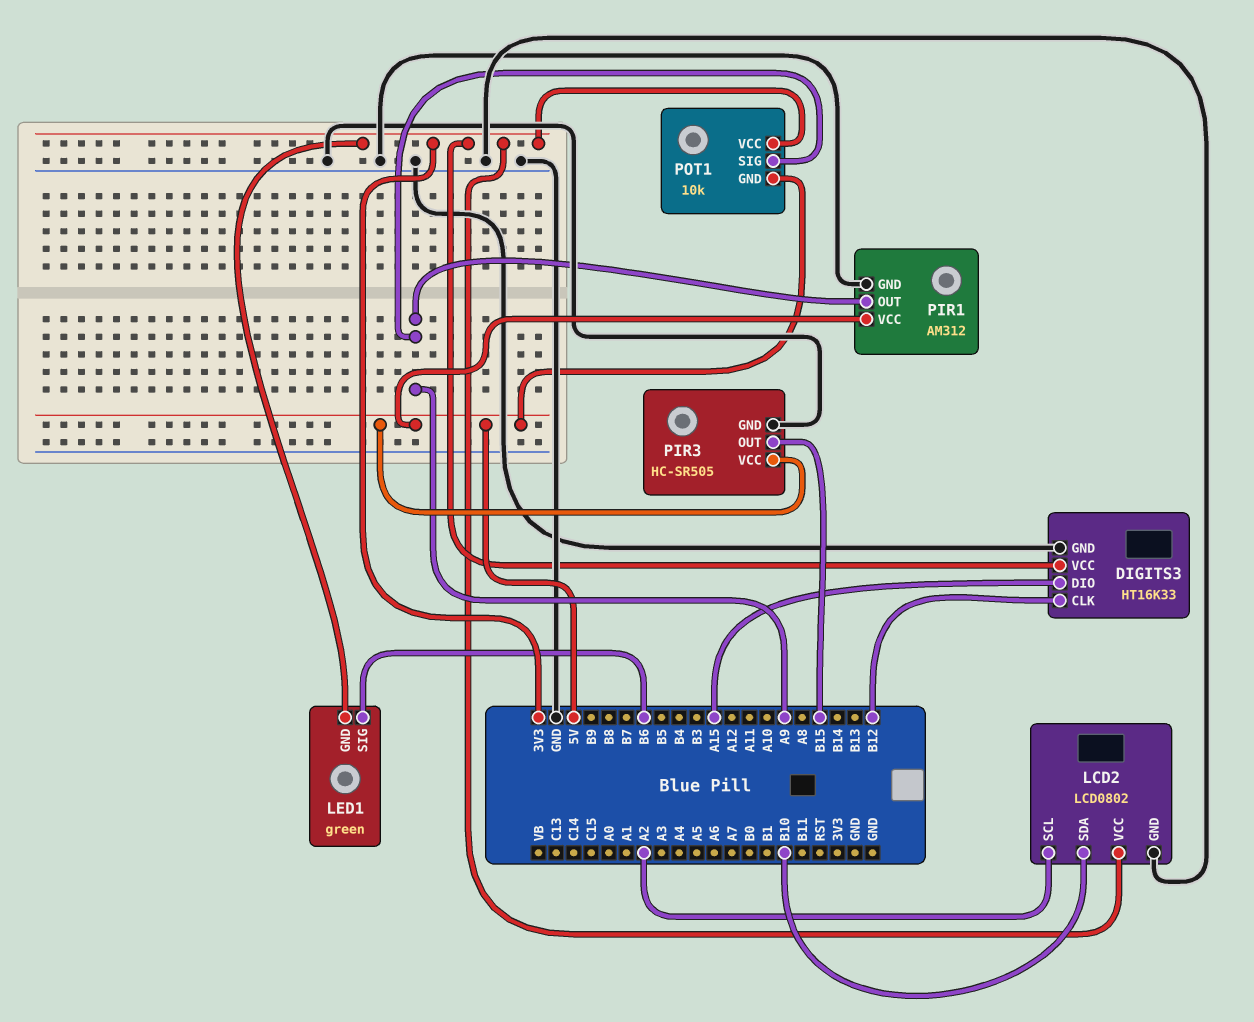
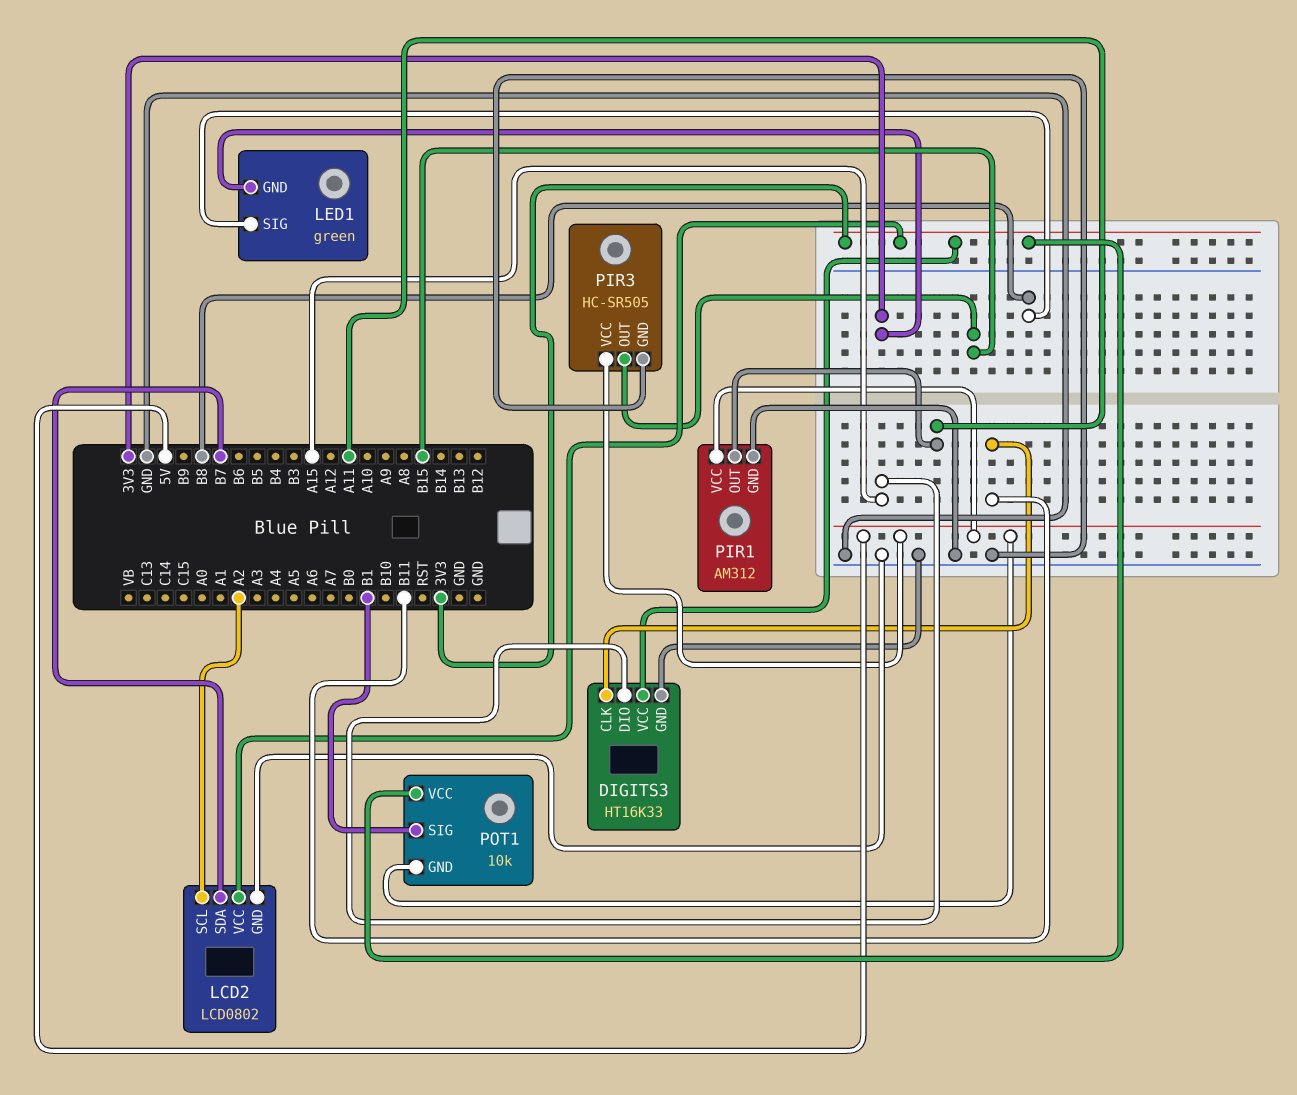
DIGITS3 pin CLK: B12 -> B11
LCD2 pin SDA: B10 -> B7
LED1 pin SIG: B6 -> B8
PIR1 pin OUT: A9 -> A11
POT1 pin SIG: A9 -> B1

